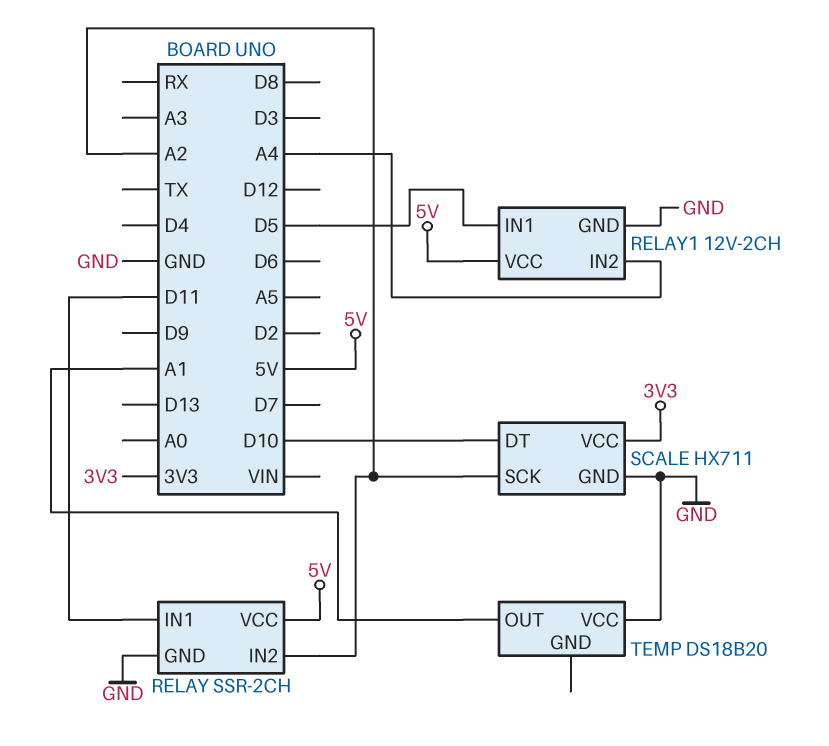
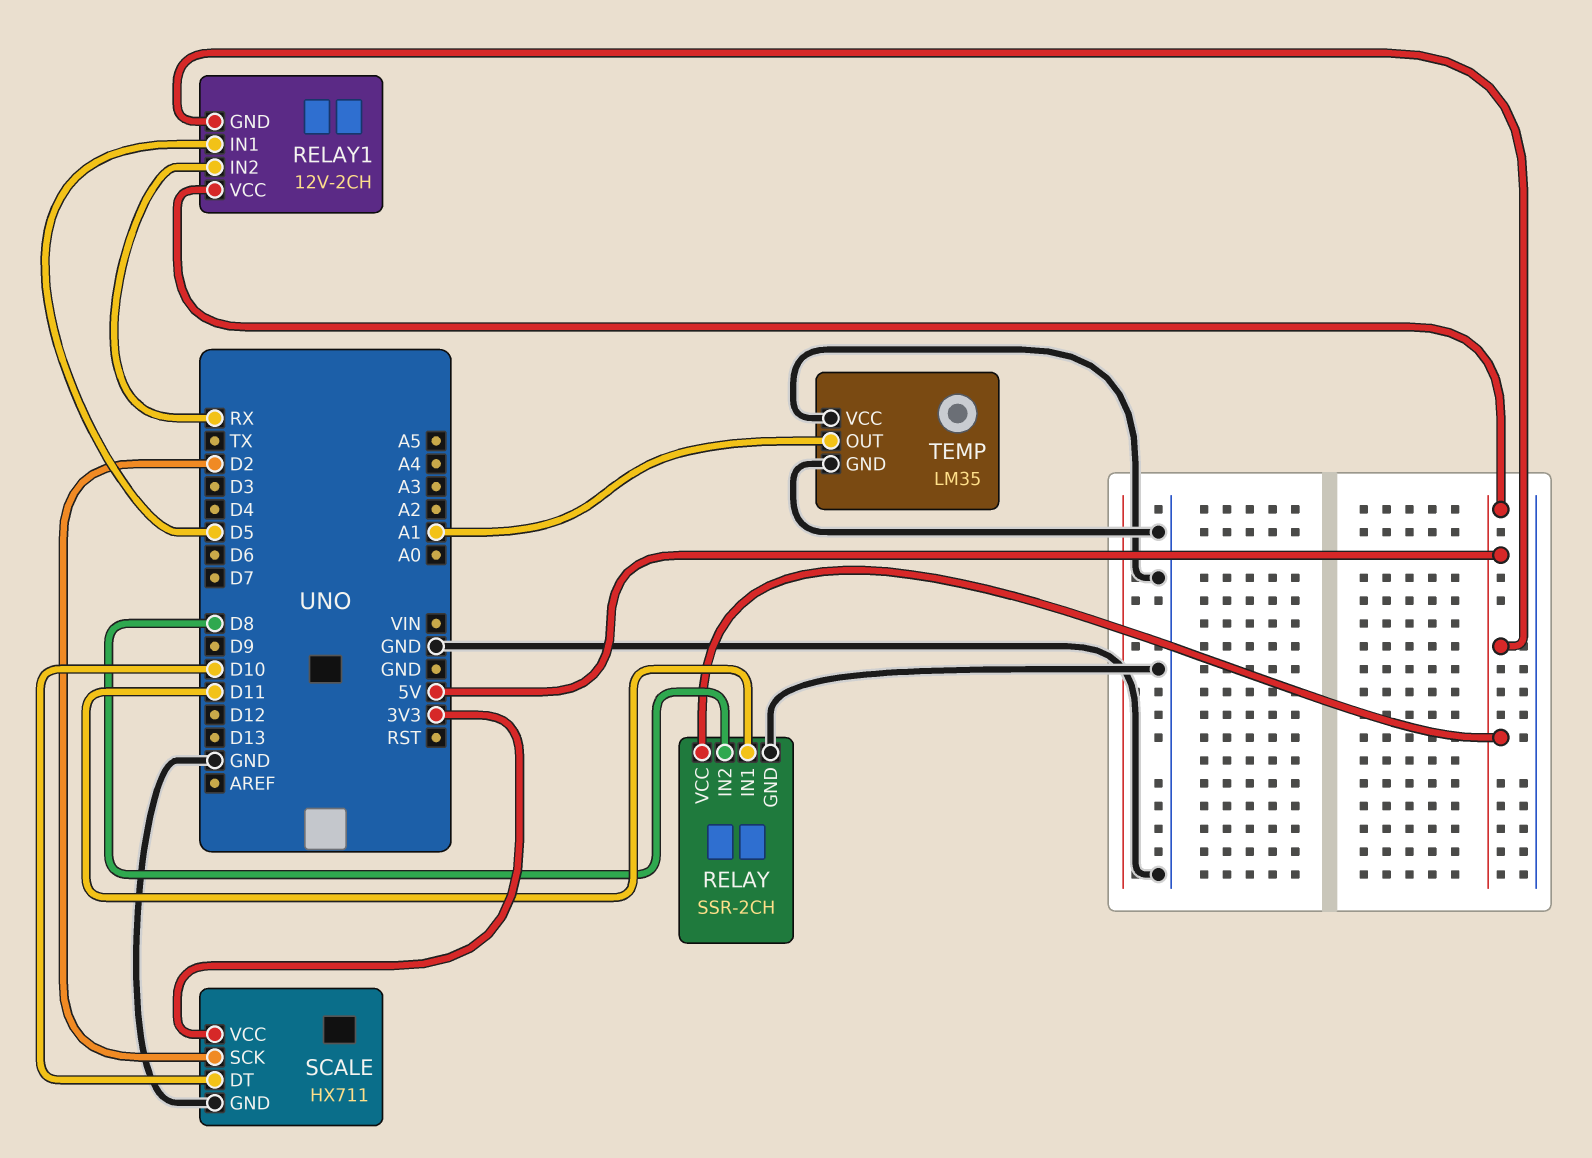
RELAY pin IN2: A2 -> D8
RELAY1 pin GND: GND -> 5V
RELAY1 pin IN2: A4 -> RX
SCALE pin SCK: A2 -> D2
TEMP: DS18B20 -> LM35
TEMP pin GND: none -> GND

